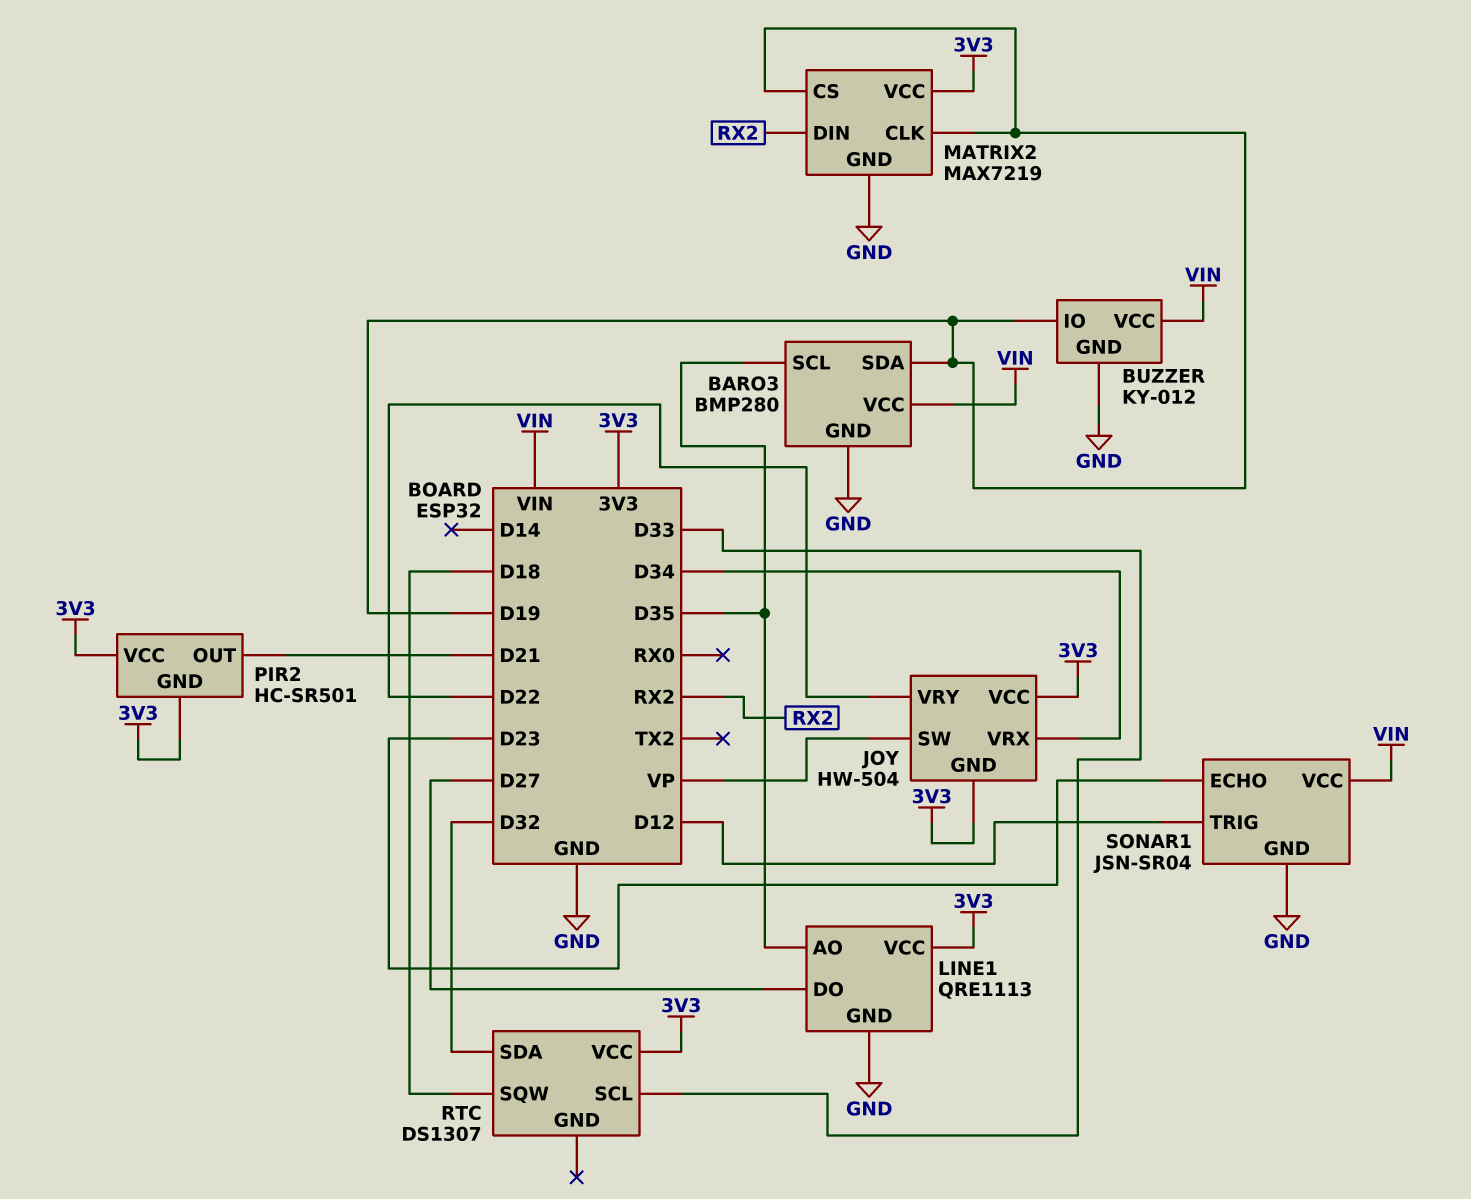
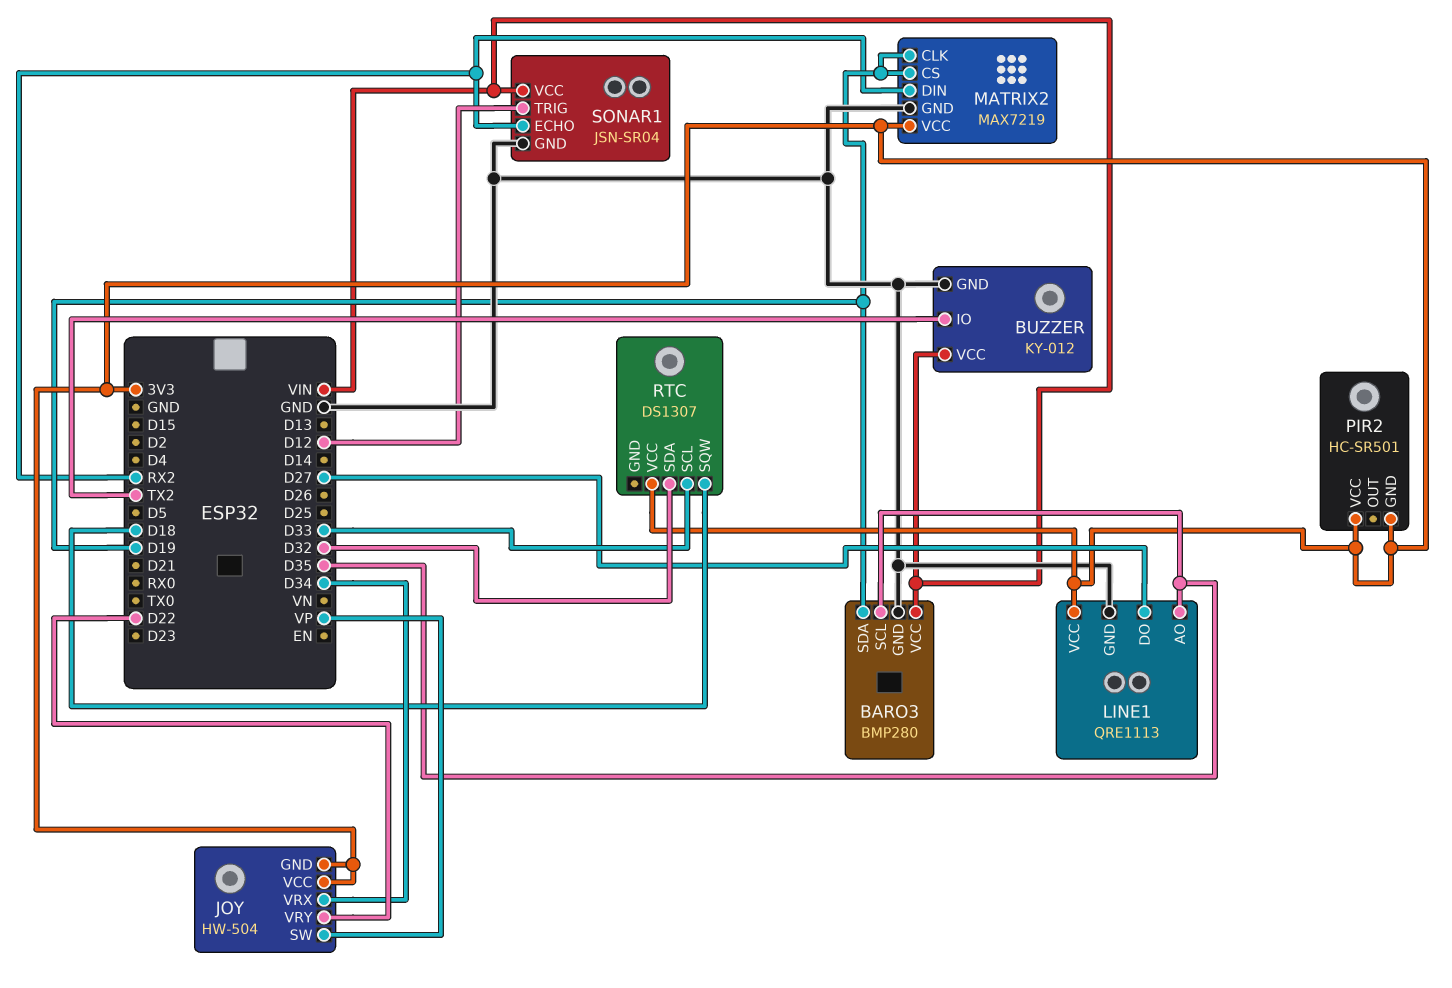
BUZZER pin IO: D19 -> TX2
PIR2 pin OUT: D21 -> none
SONAR1 pin ECHO: D23 -> RX2

